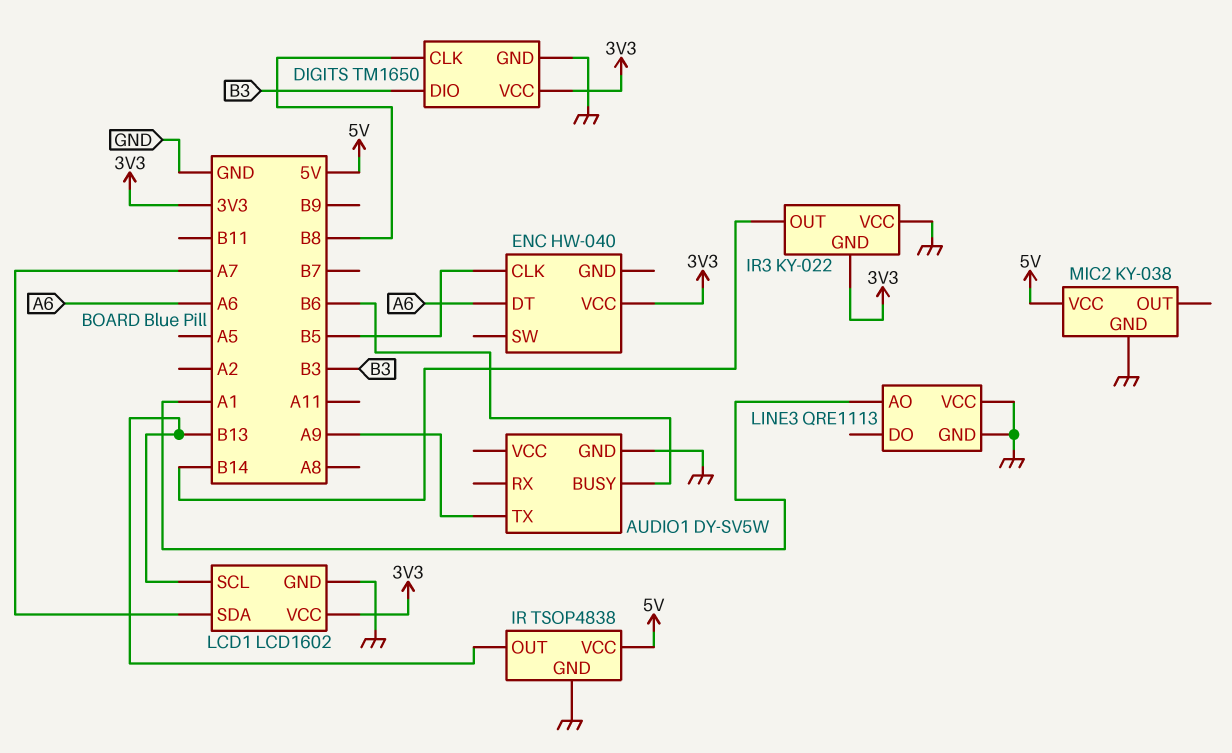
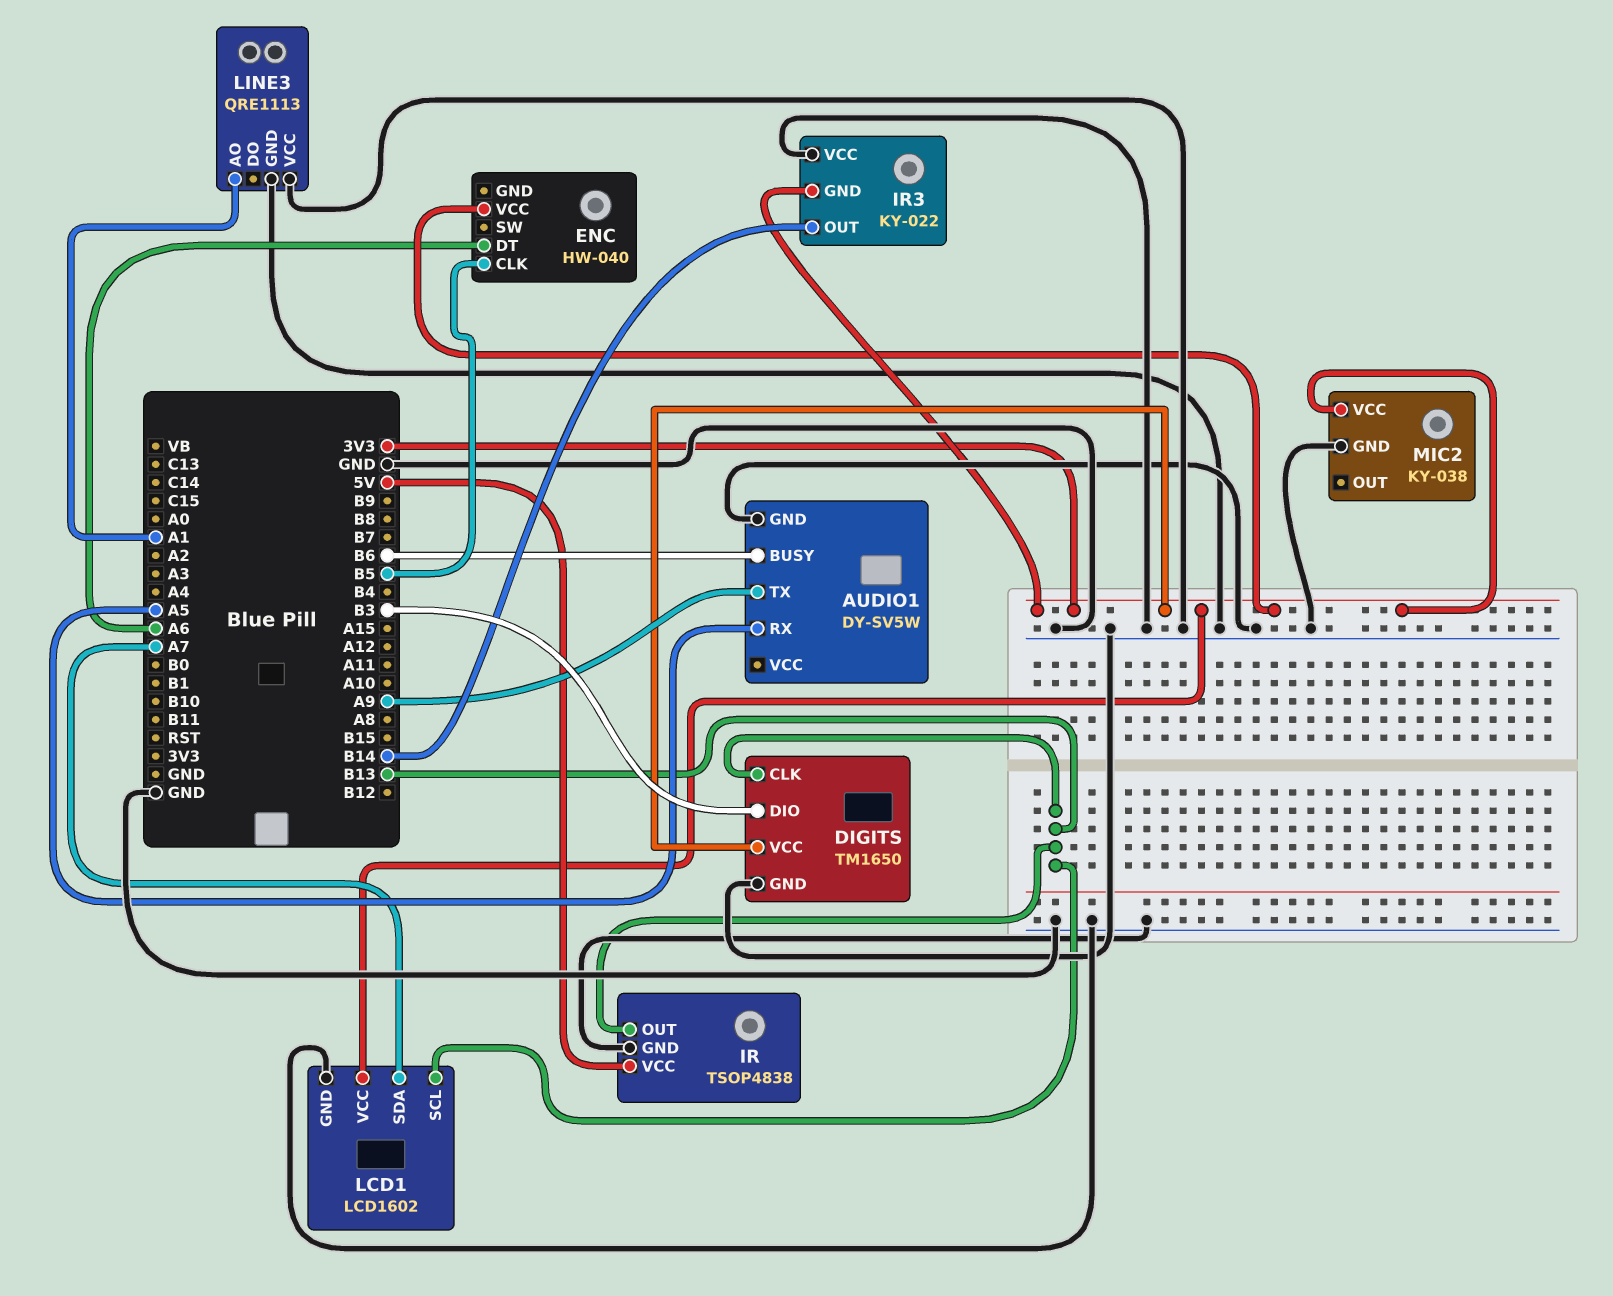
AUDIO1 pin RX: none -> A5
DIGITS pin CLK: B8 -> B13
MIC2 pin VCC: 5V -> 3V3

